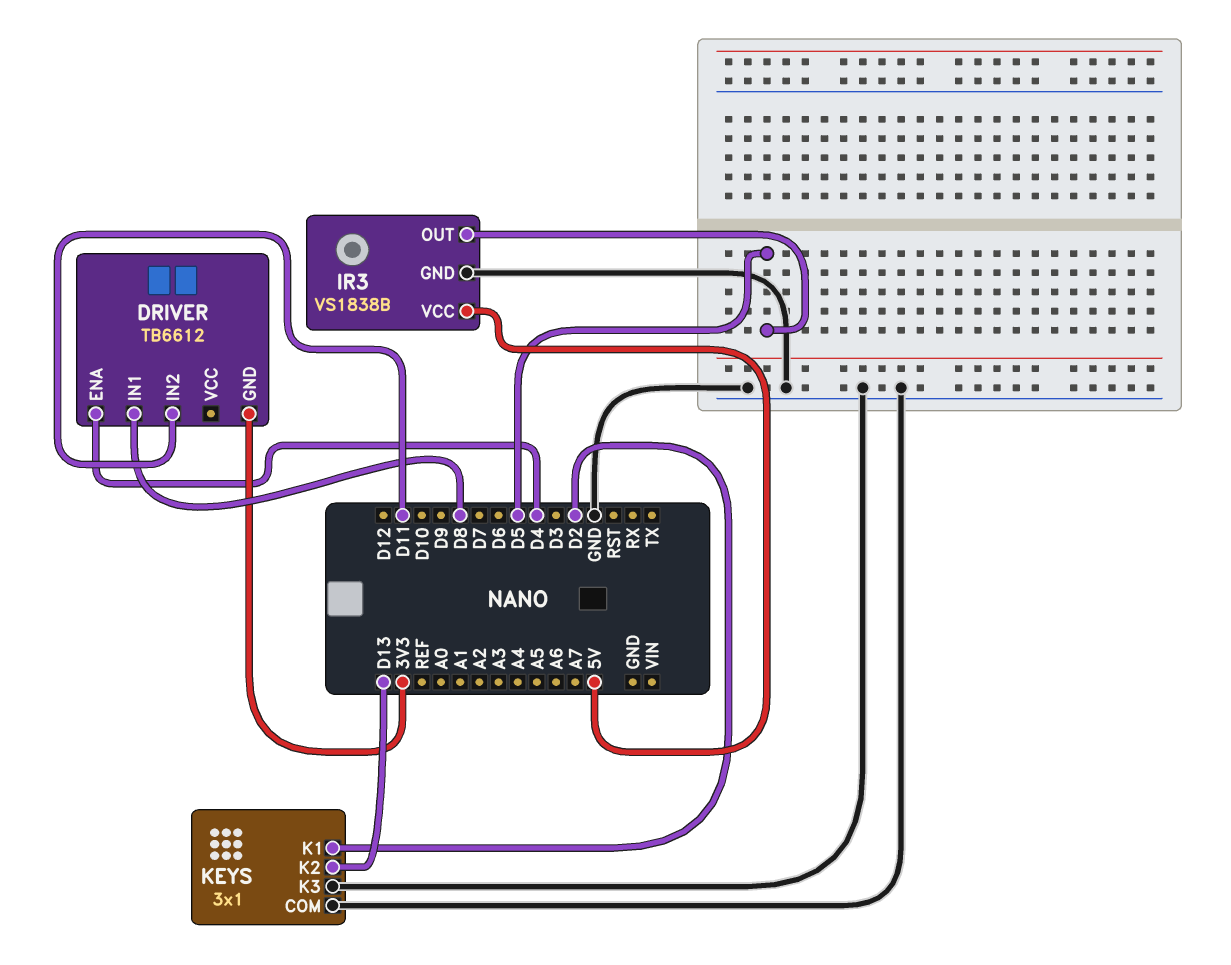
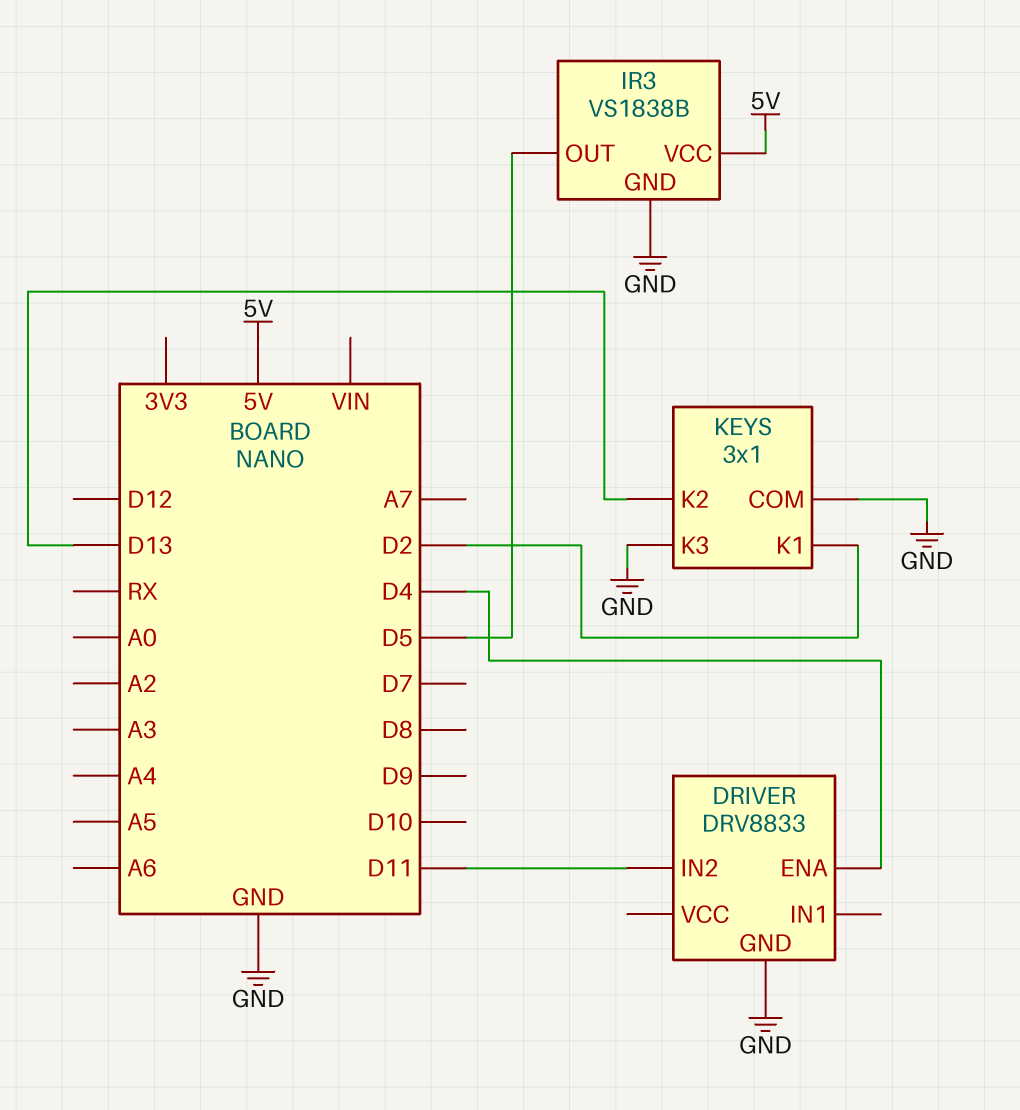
DRIVER: TB6612 -> DRV8833
DRIVER pin GND: 3V3 -> GND
DRIVER pin IN1: D8 -> none

